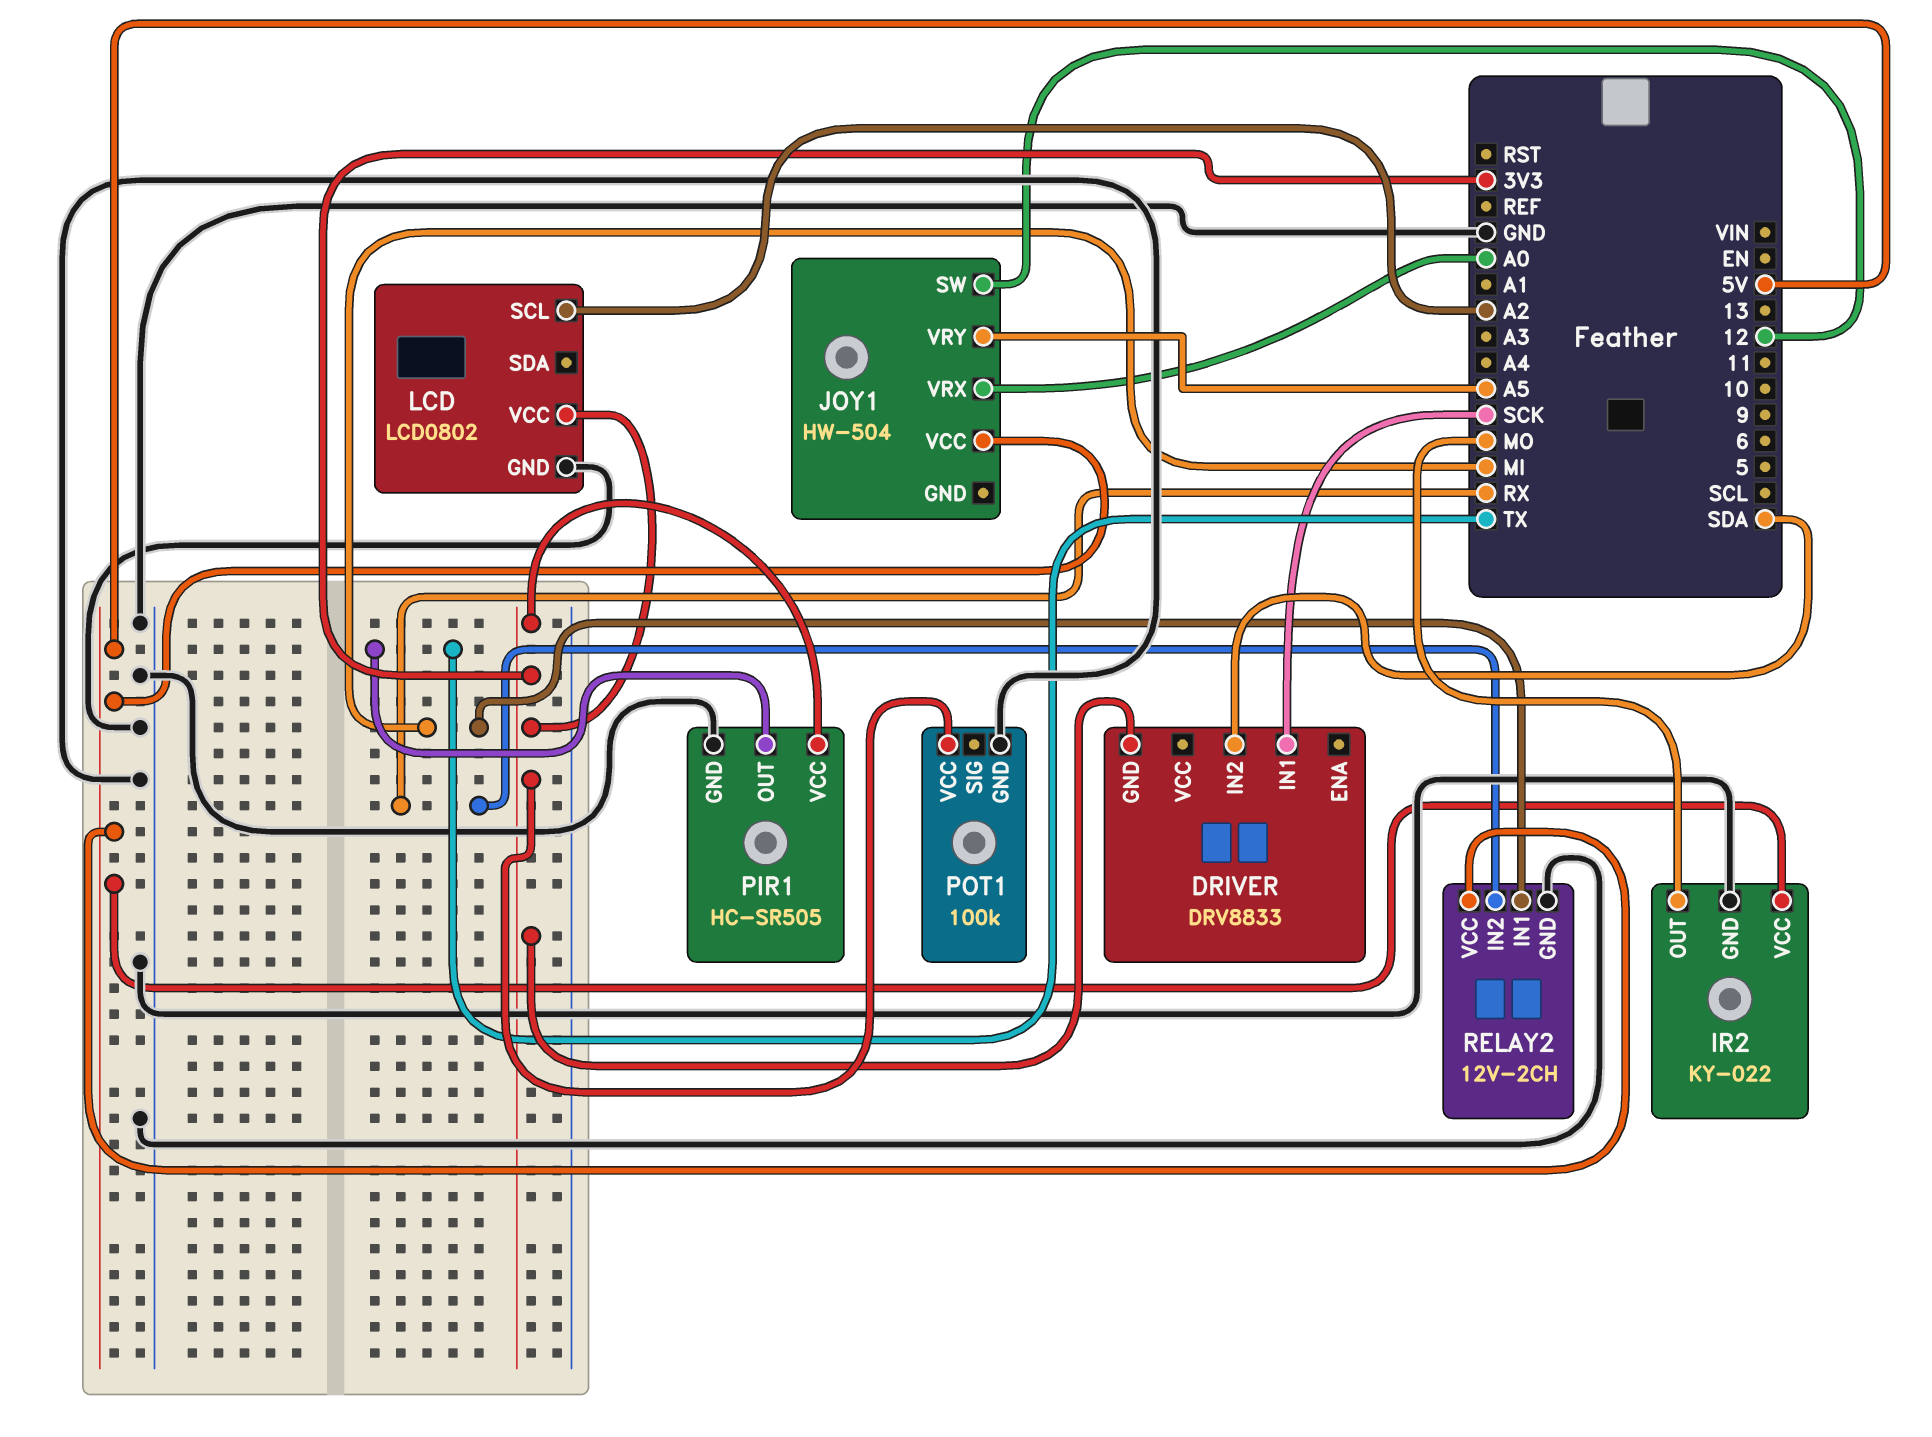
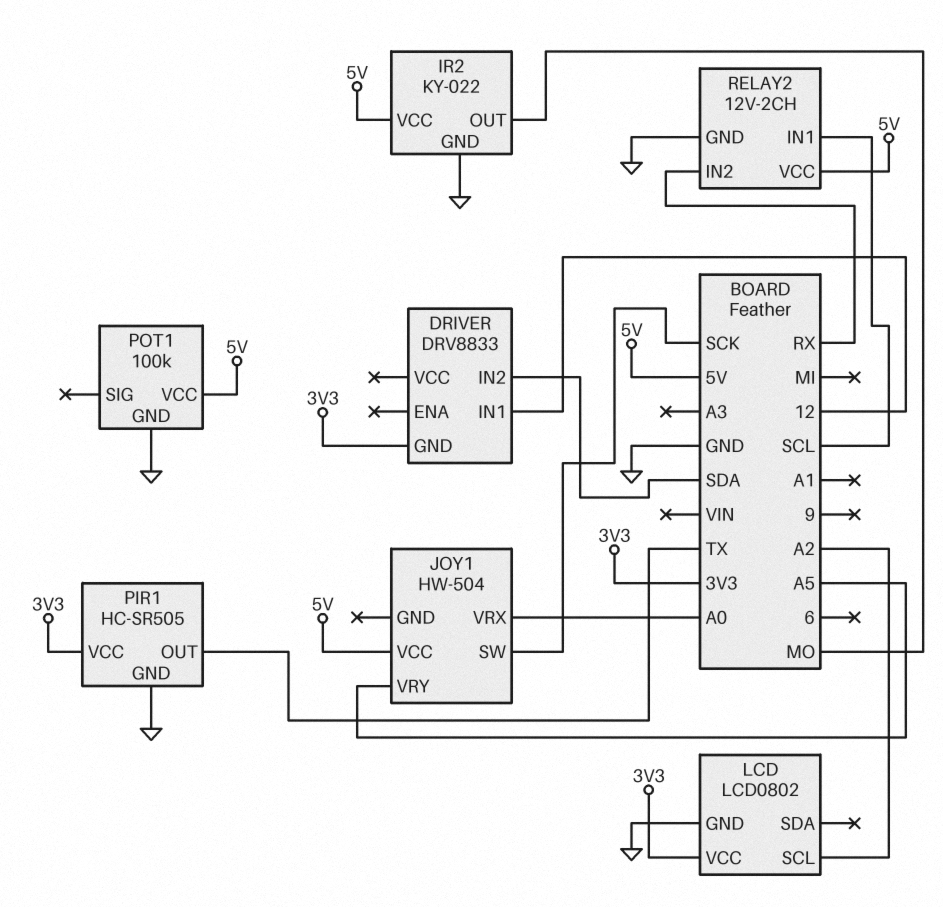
DRIVER pin IN1: SCK -> 12
JOY1 pin SW: 12 -> SCK
POT1 pin VCC: 3V3 -> 5V
RELAY2 pin IN1: MI -> SCL

